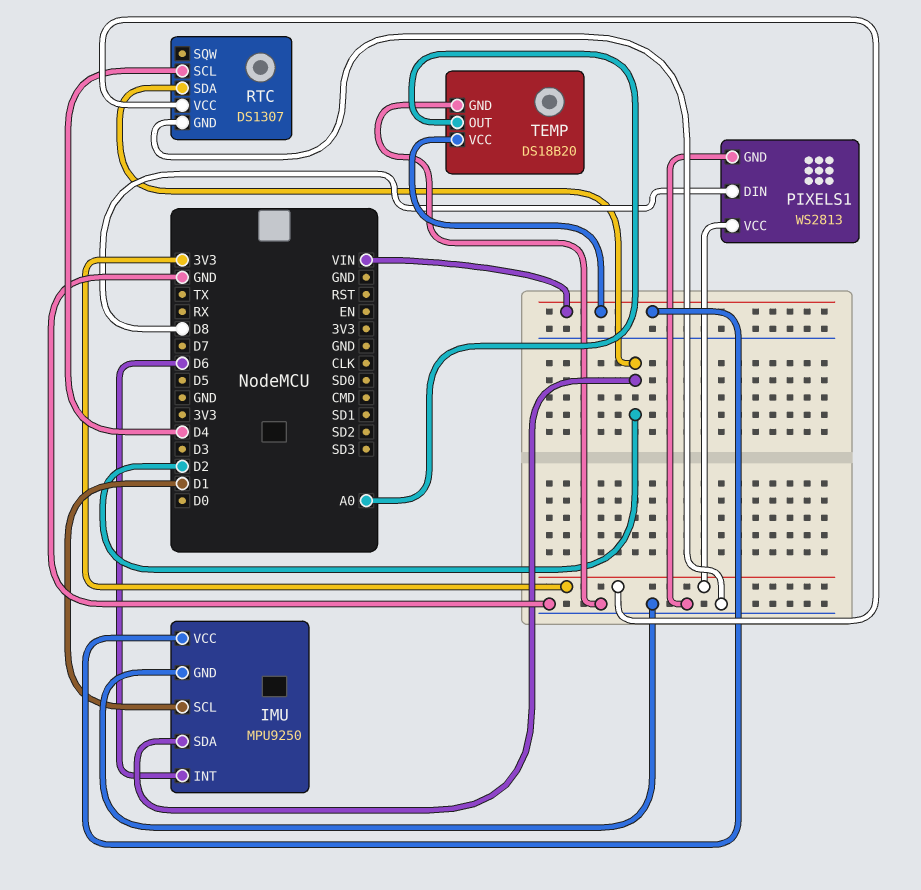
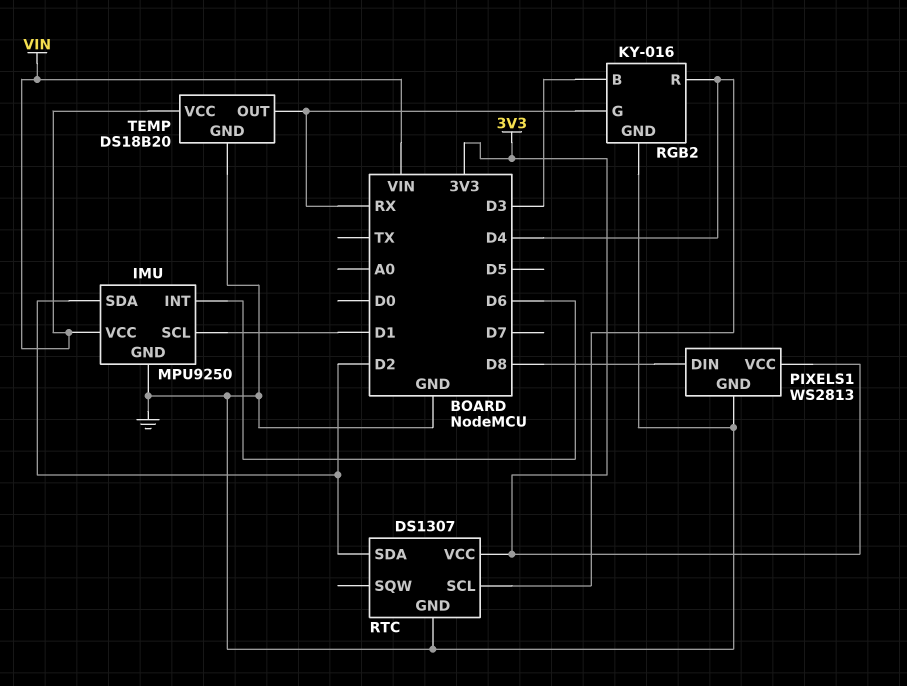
RGB2: none -> KY-016
RGB2 pin B: none -> D3
RGB2 pin G: none -> RX
RGB2 pin GND: none -> GND
RGB2 pin R: none -> D4
TEMP pin OUT: A0 -> RX

